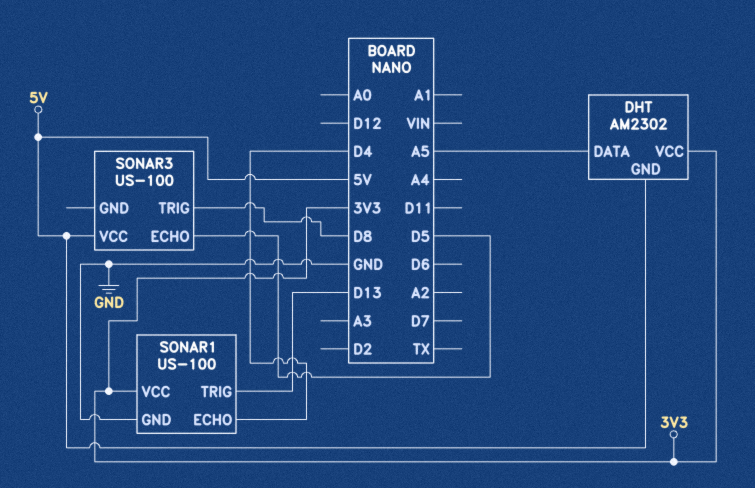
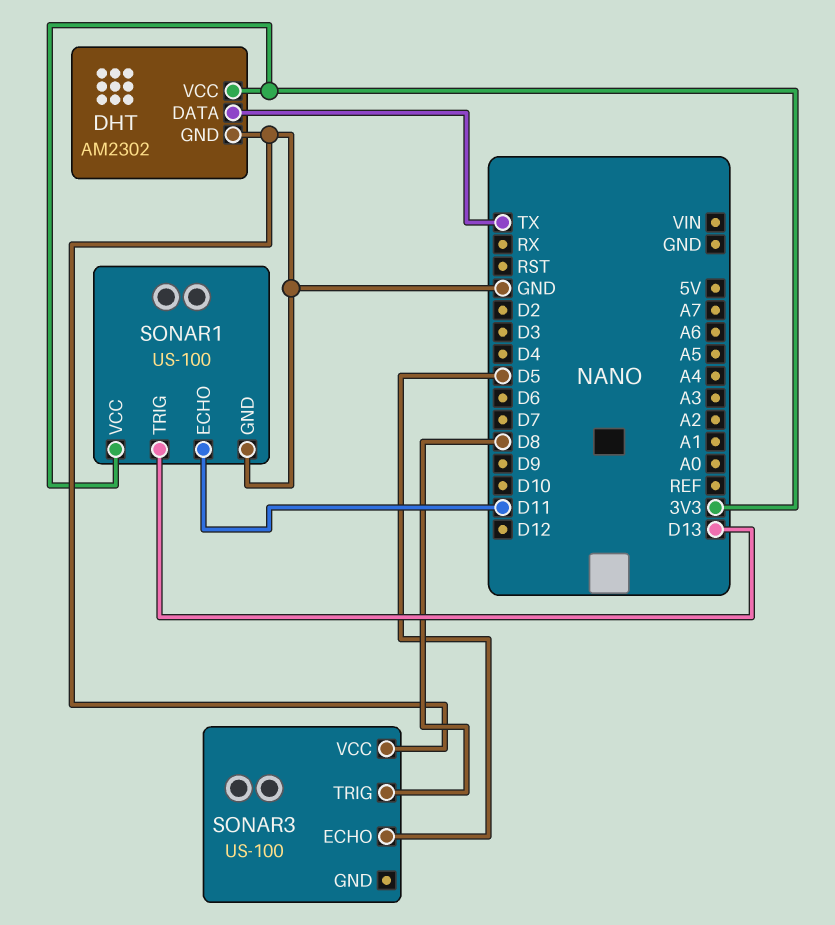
DHT pin DATA: A5 -> TX
DHT pin GND: 5V -> GND
SONAR1 pin ECHO: D4 -> D11
SONAR3 pin VCC: 5V -> GND

